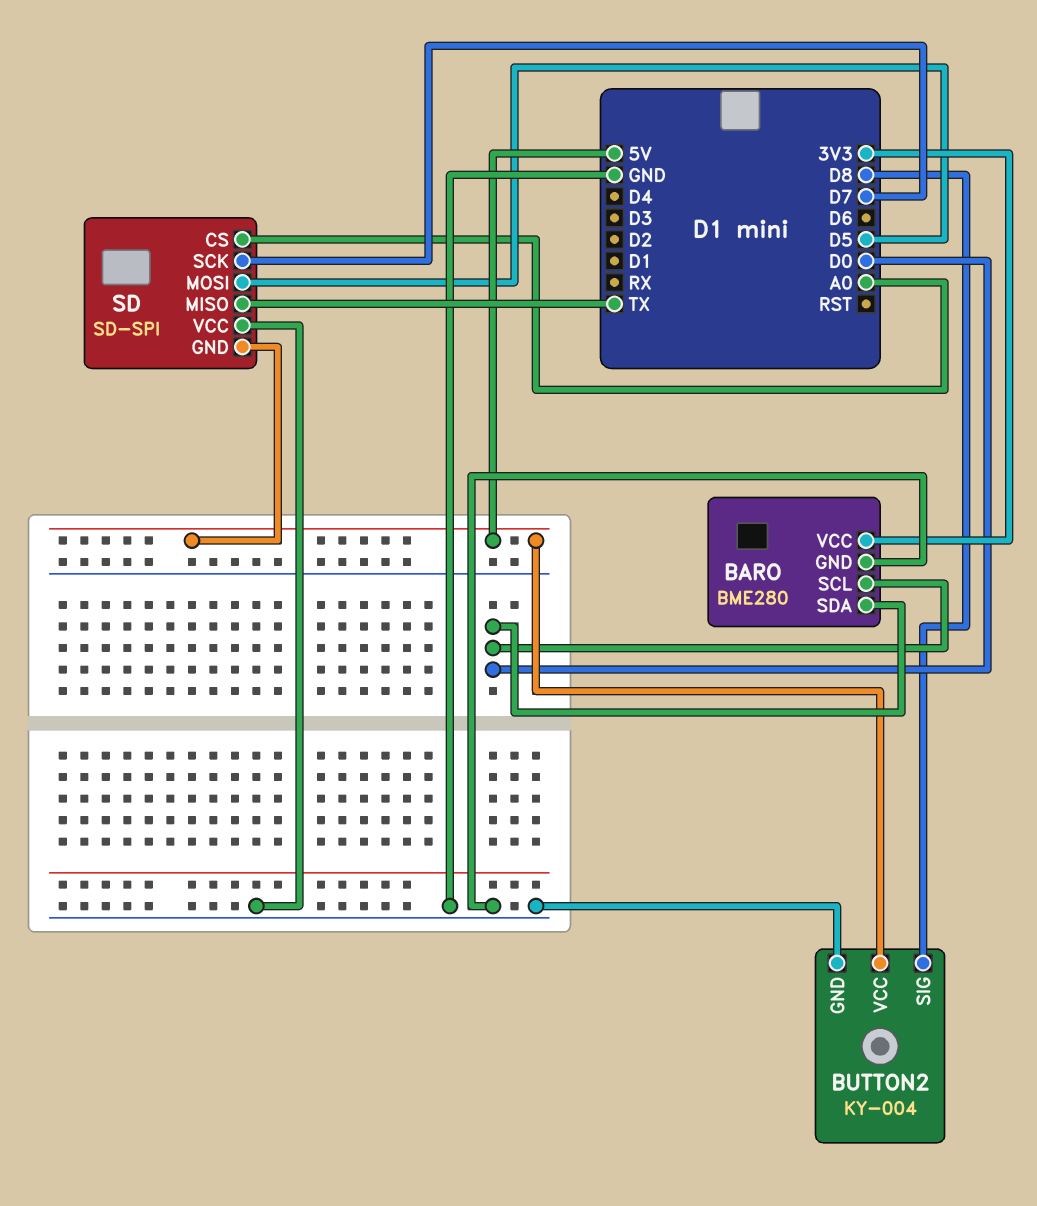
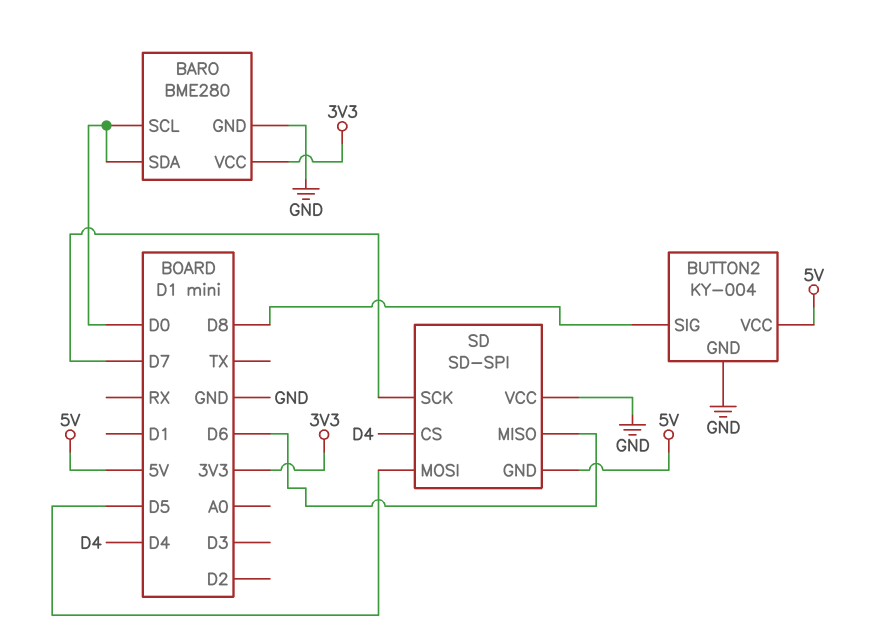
SD pin CS: A0 -> D4
SD pin MISO: TX -> D6

